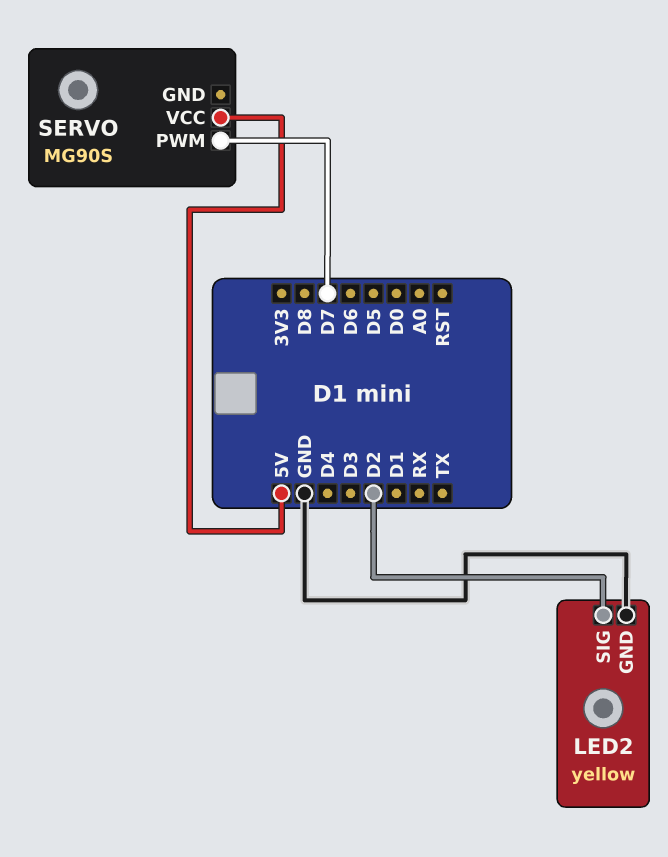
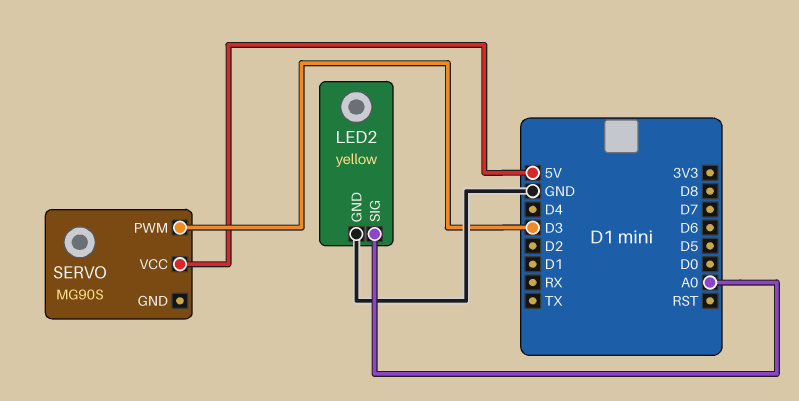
LED2 pin SIG: D2 -> A0
SERVO pin PWM: D7 -> D3

